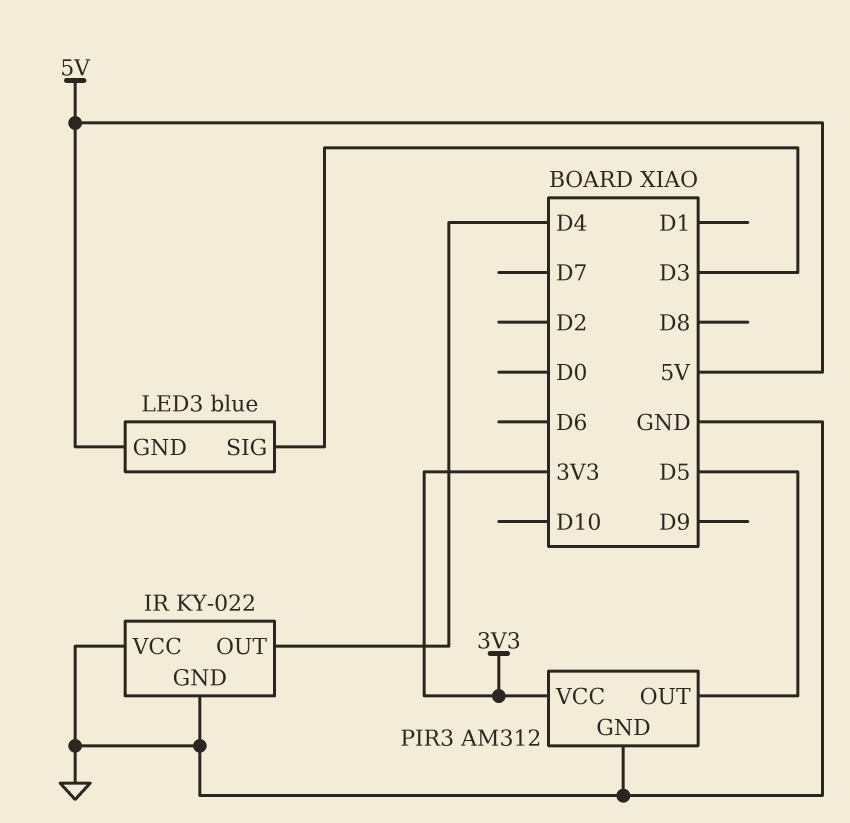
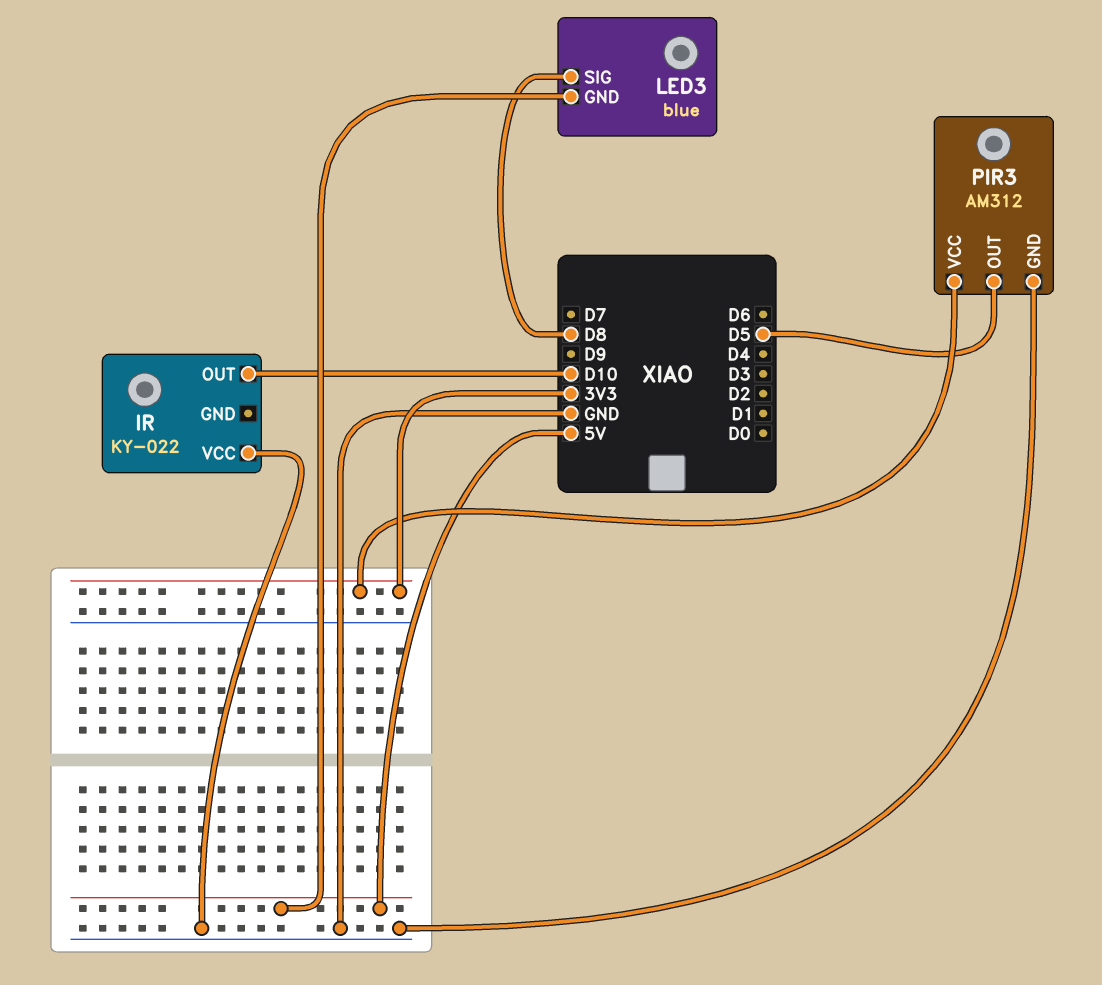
IR pin GND: GND -> none
IR pin OUT: D4 -> D10
LED3 pin SIG: D3 -> D8

